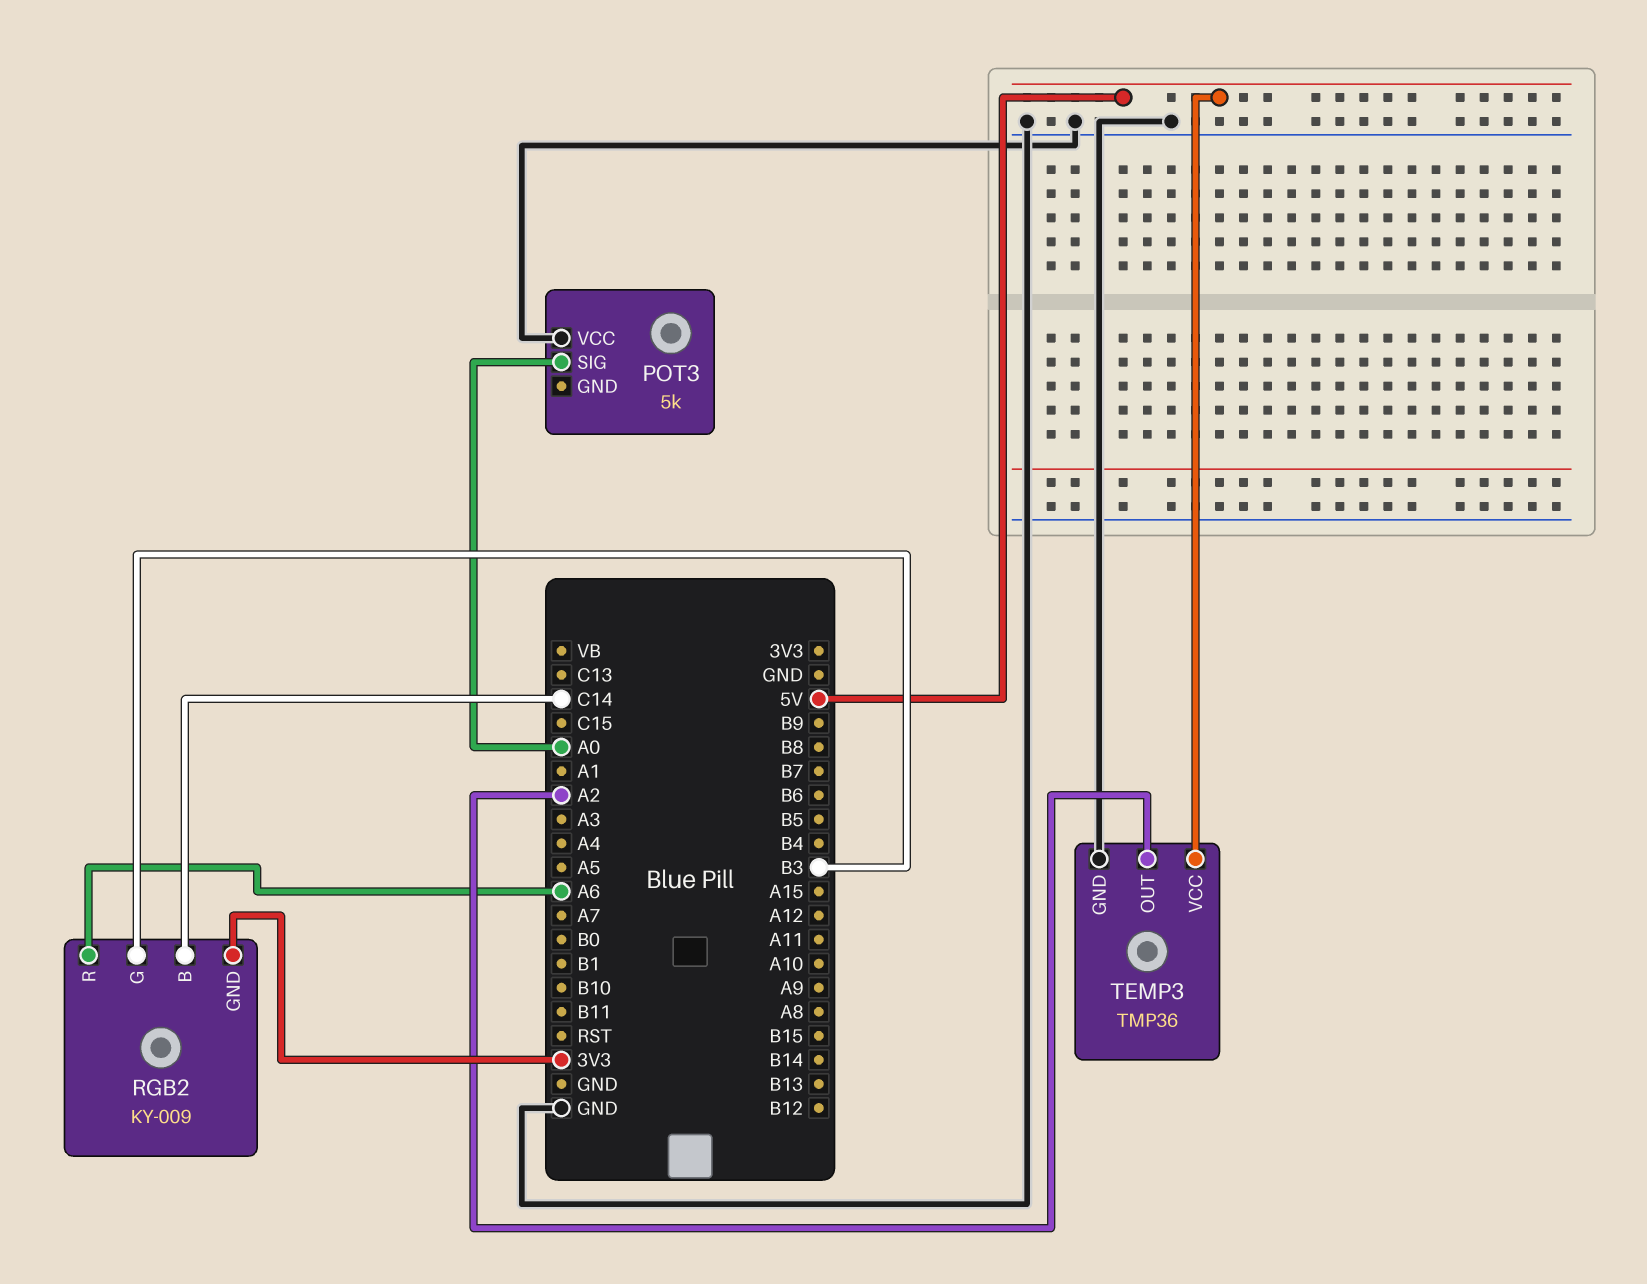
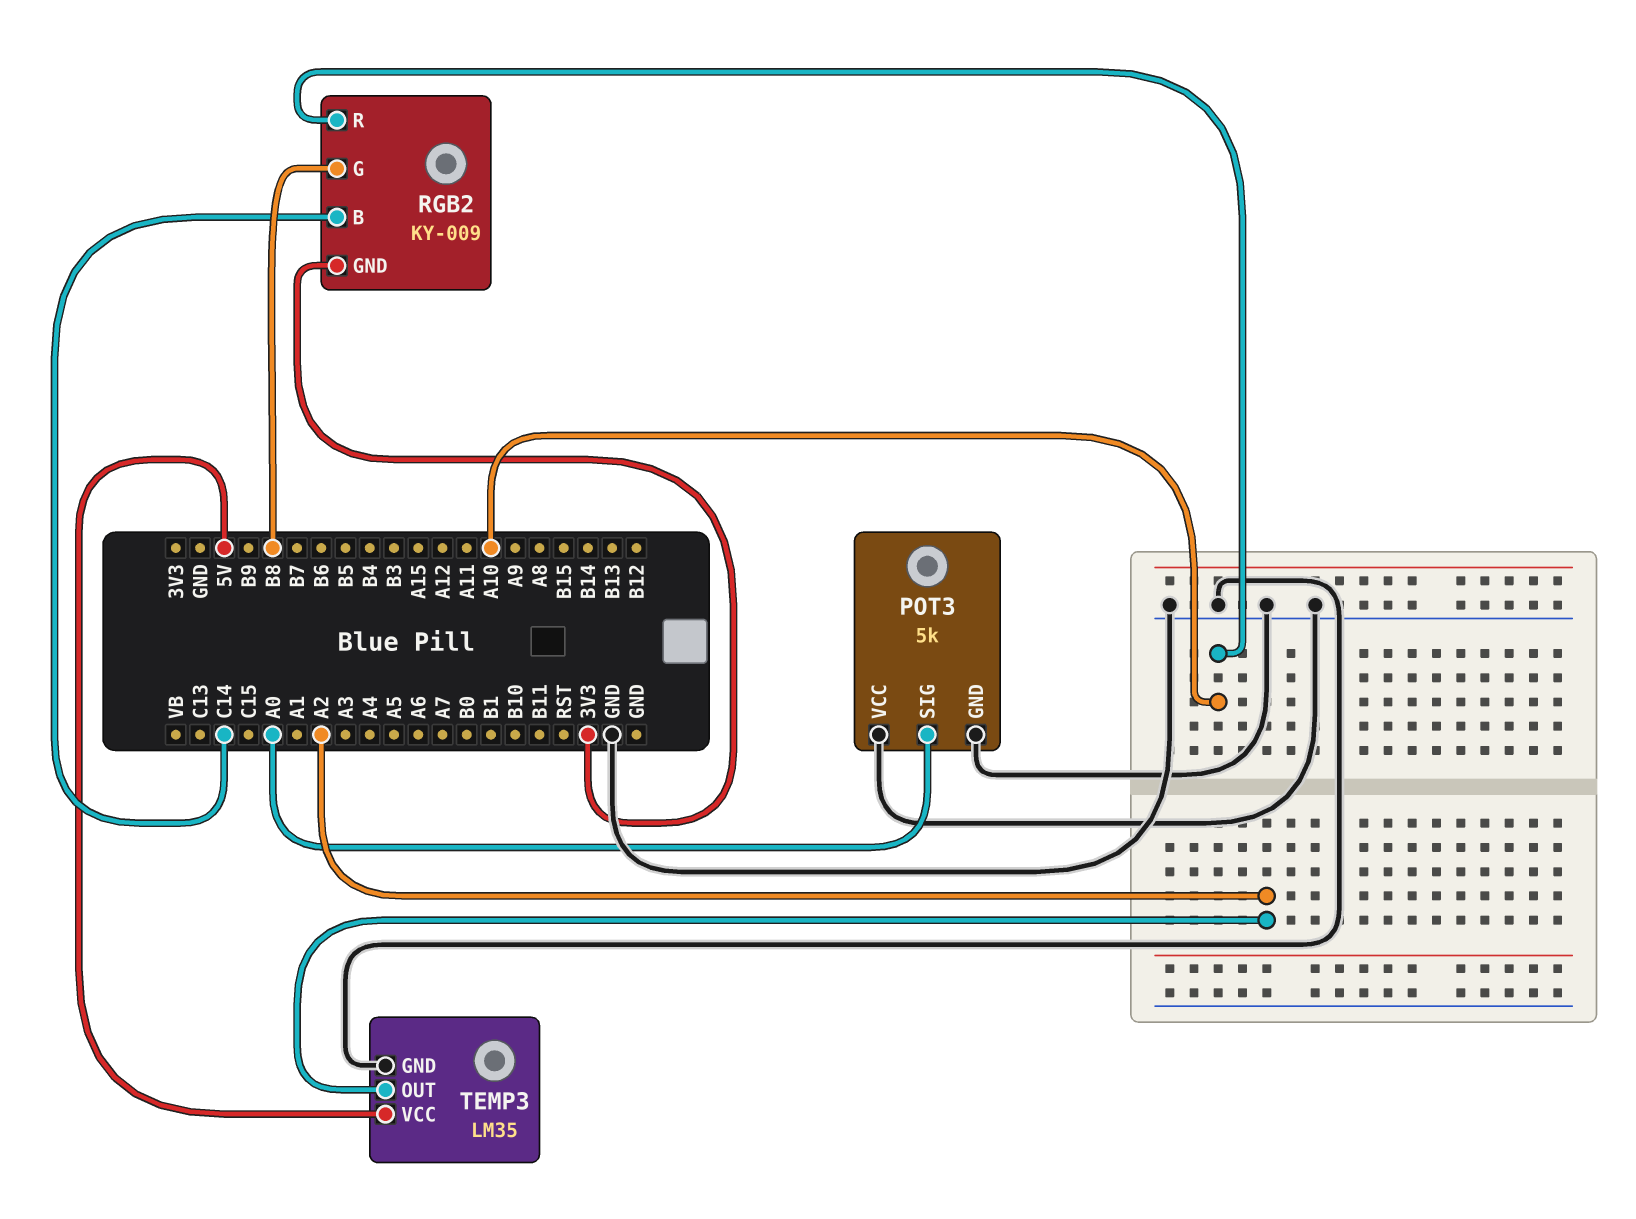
POT3 pin GND: none -> GND
RGB2 pin G: B3 -> B8
RGB2 pin R: A6 -> A10
TEMP3: TMP36 -> LM35

